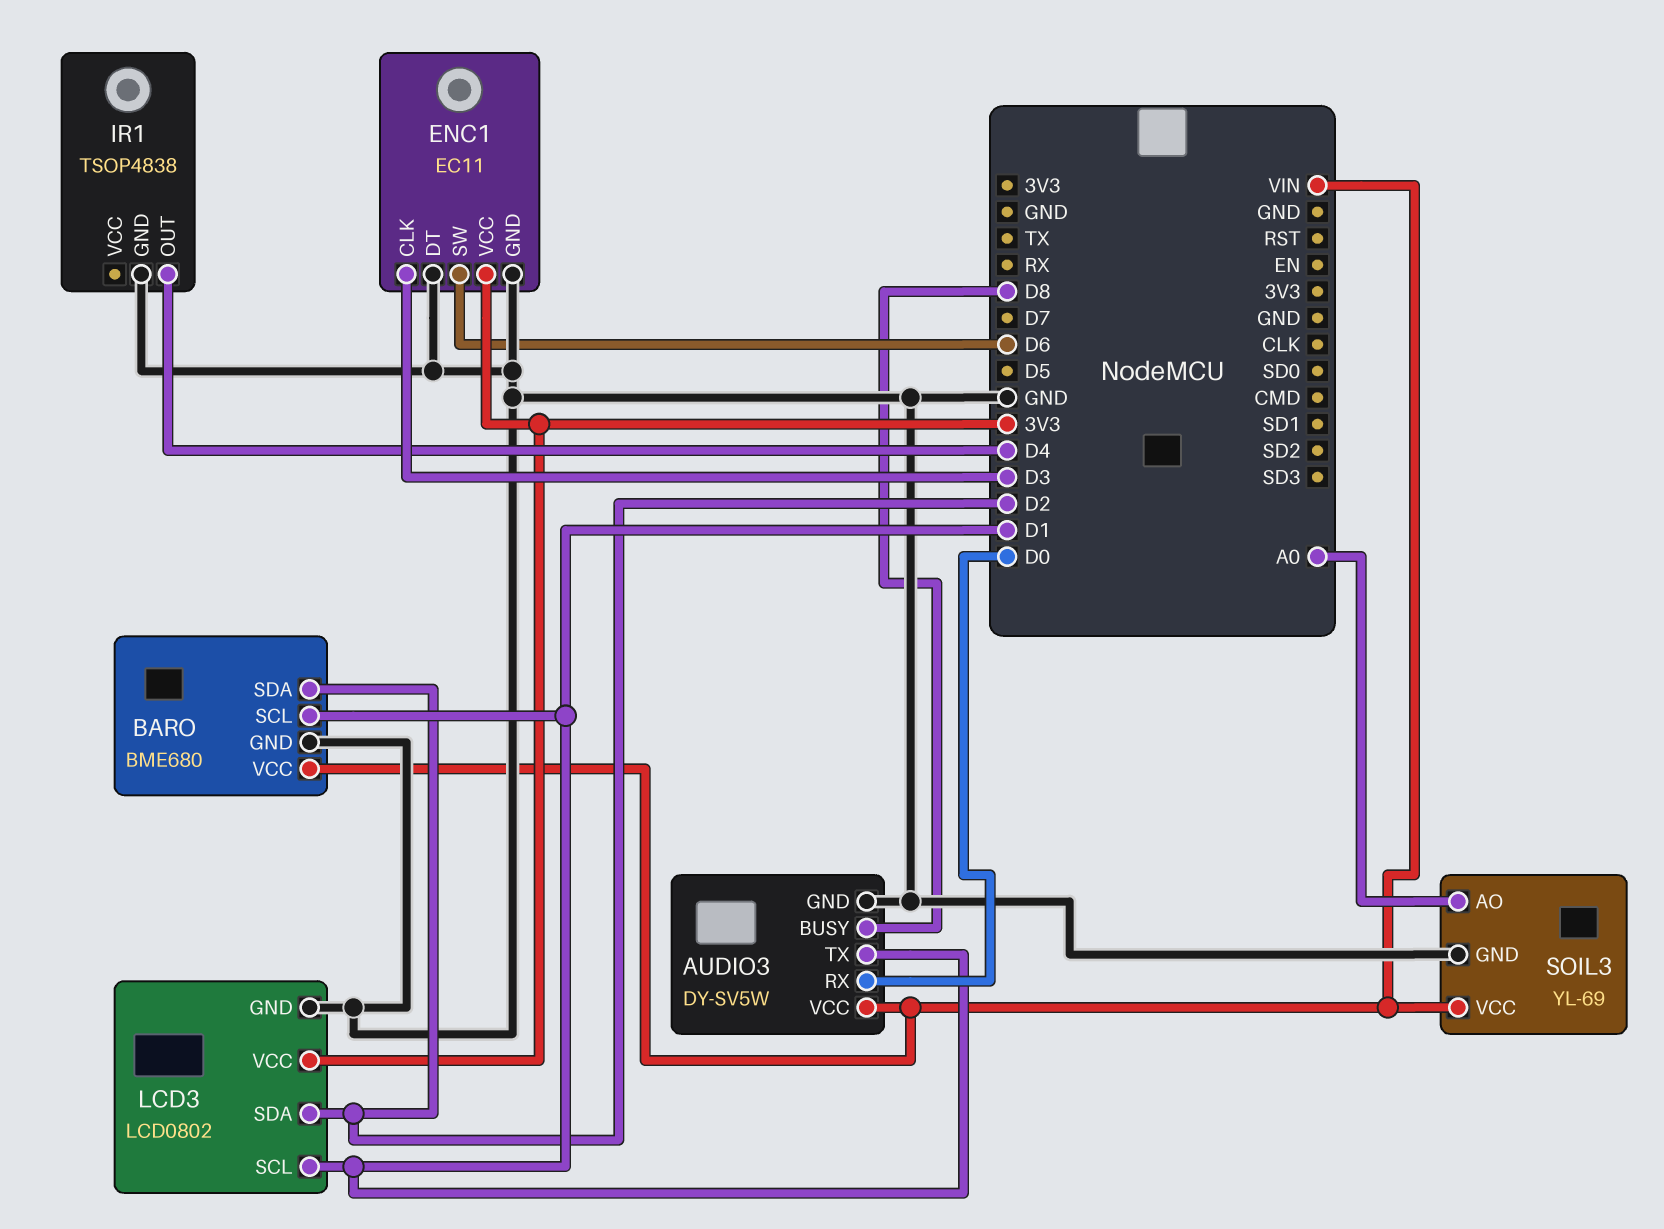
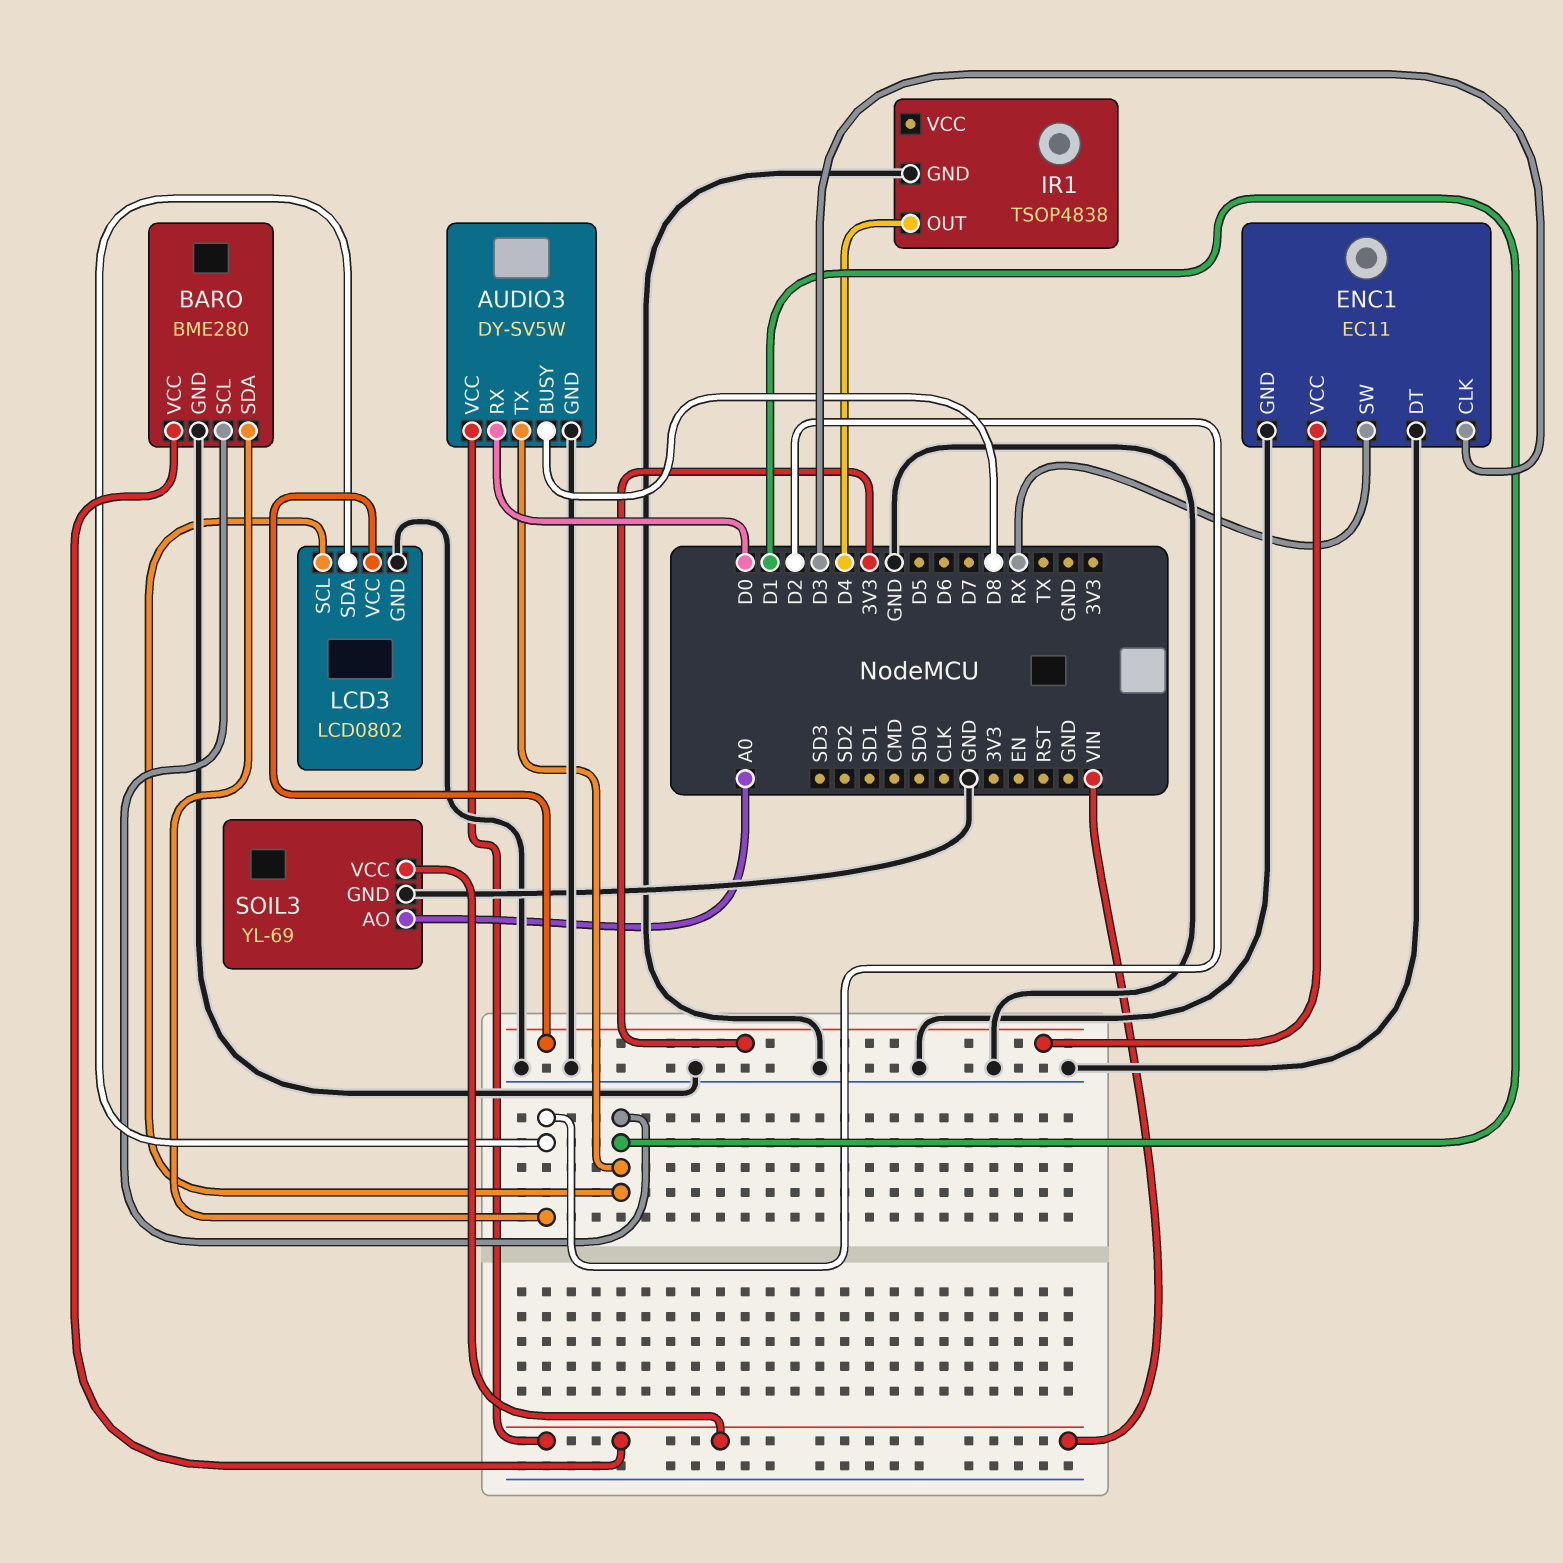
BARO: BME680 -> BME280
ENC1 pin SW: D6 -> RX

